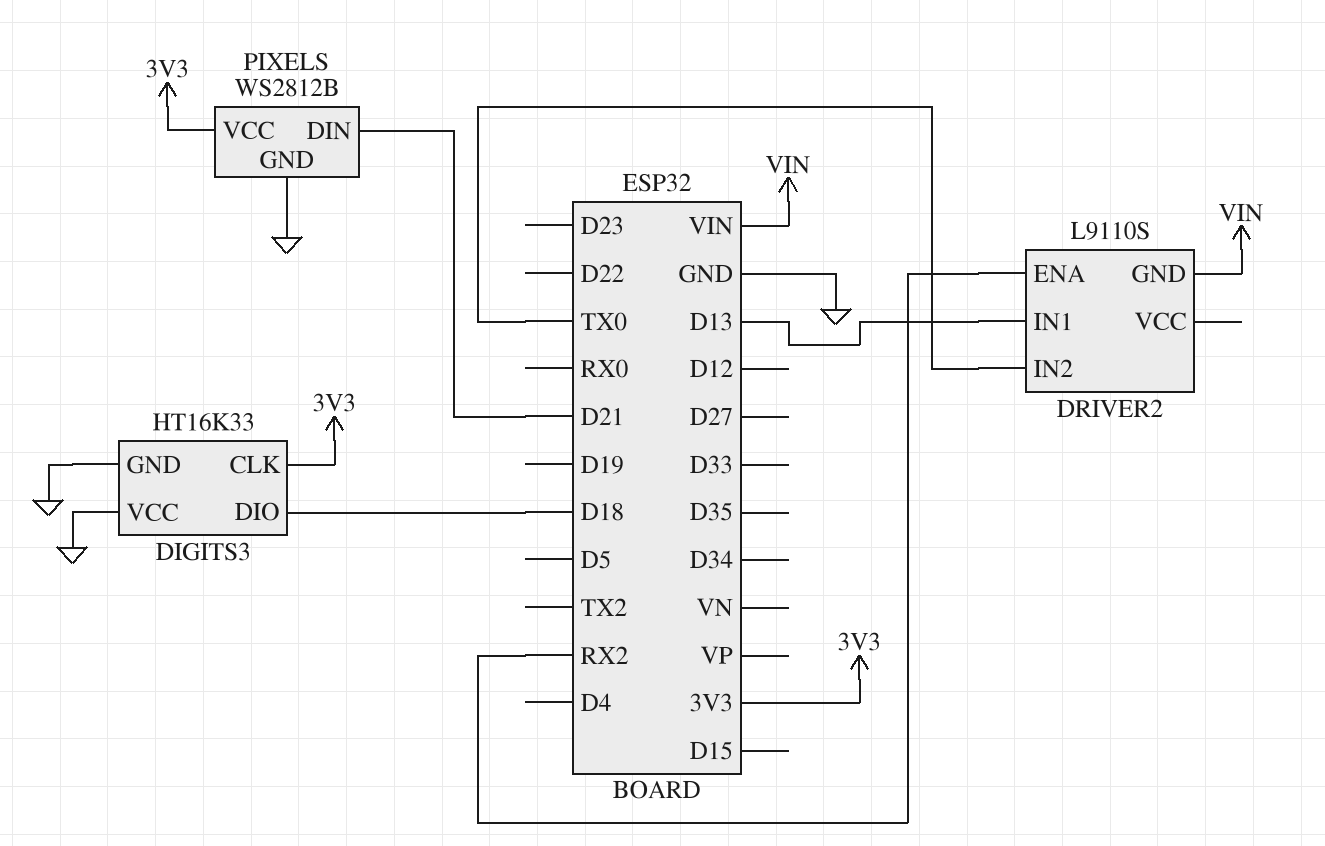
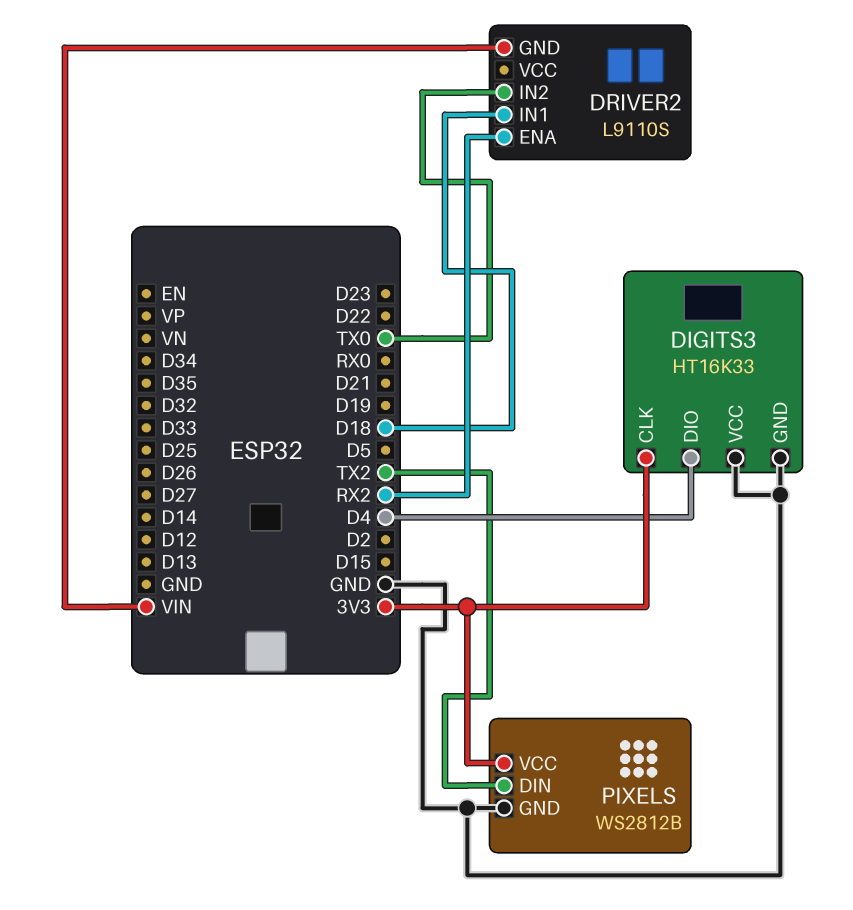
DIGITS3 pin DIO: D18 -> D4
DRIVER2 pin IN1: D13 -> D18
PIXELS pin DIN: D21 -> TX2

